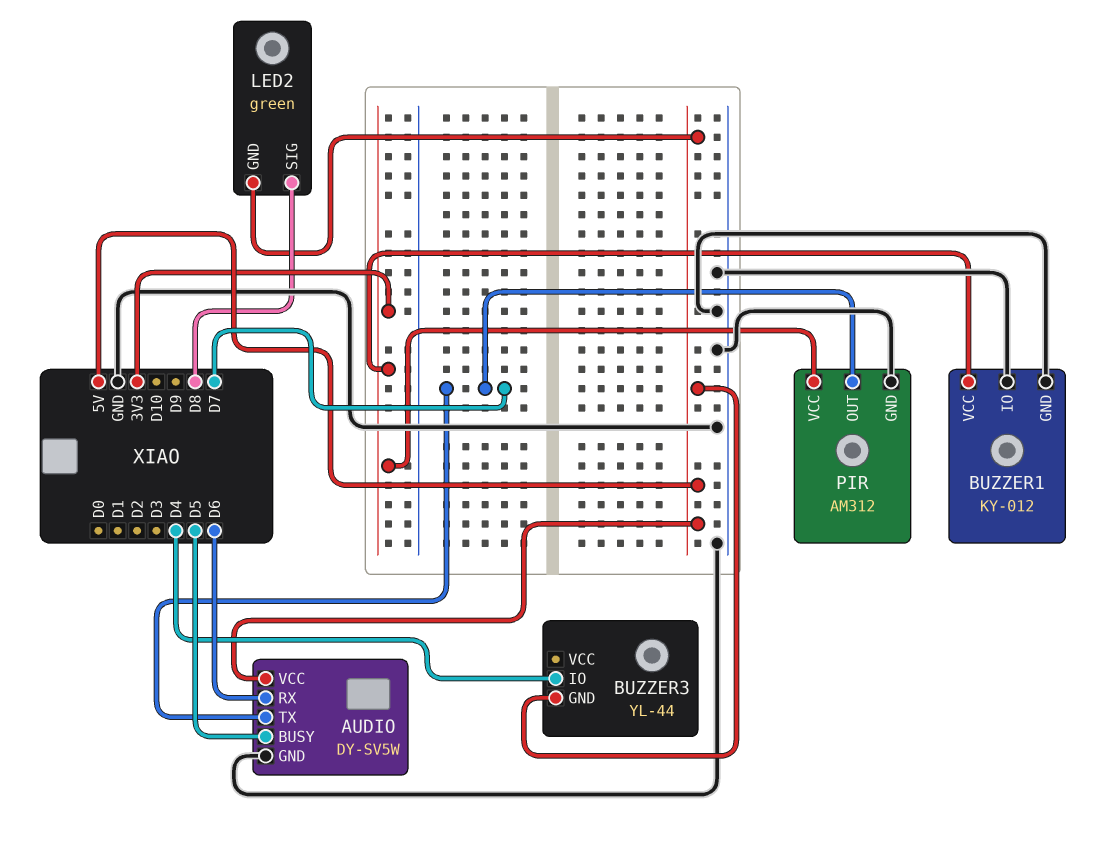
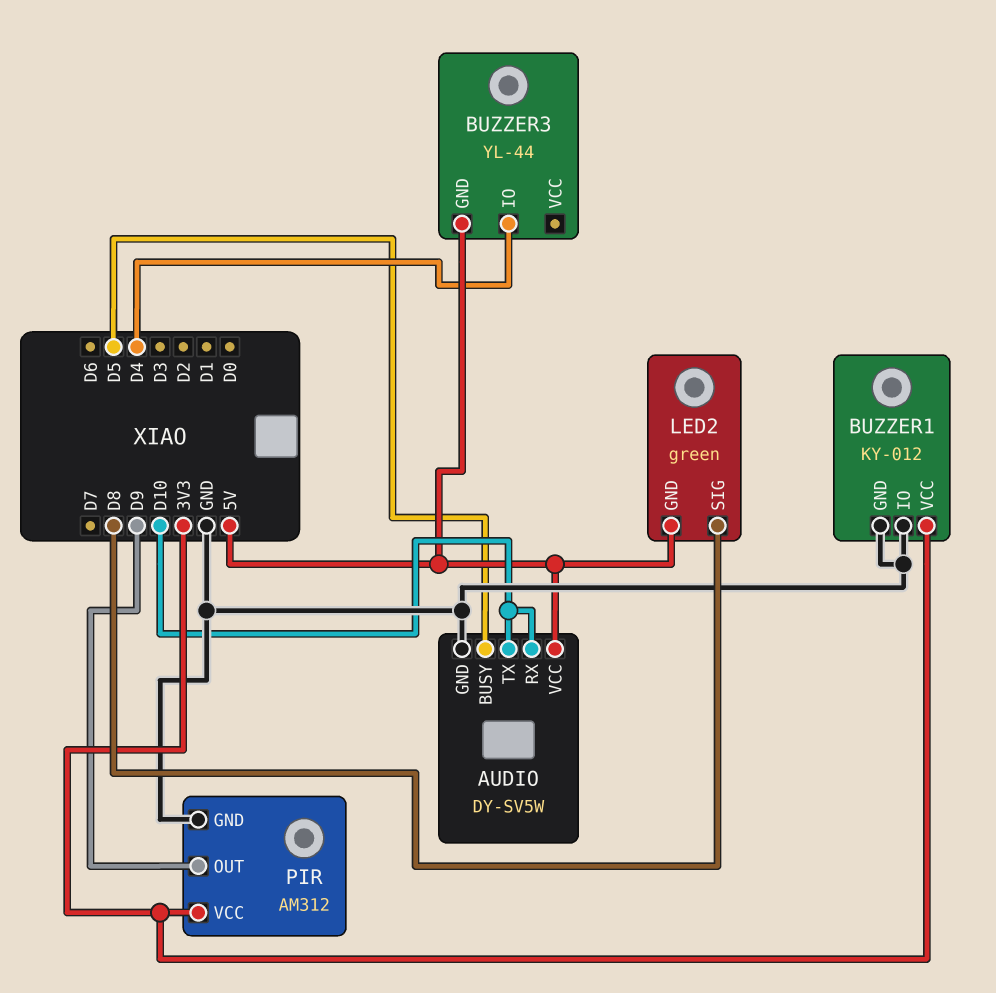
AUDIO pin RX: D6 -> D10
AUDIO pin TX: D7 -> D10
PIR pin OUT: D7 -> D9

